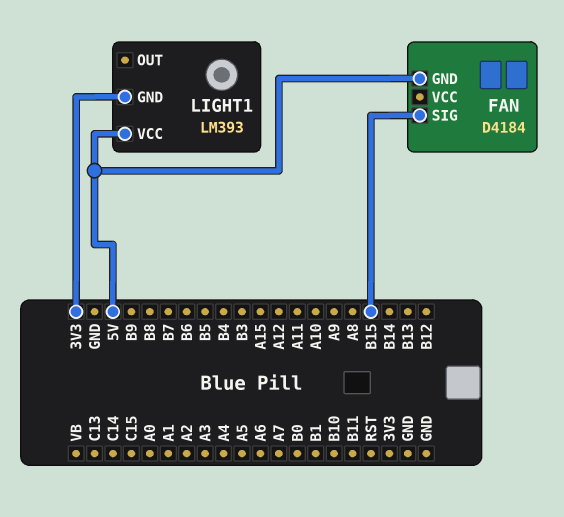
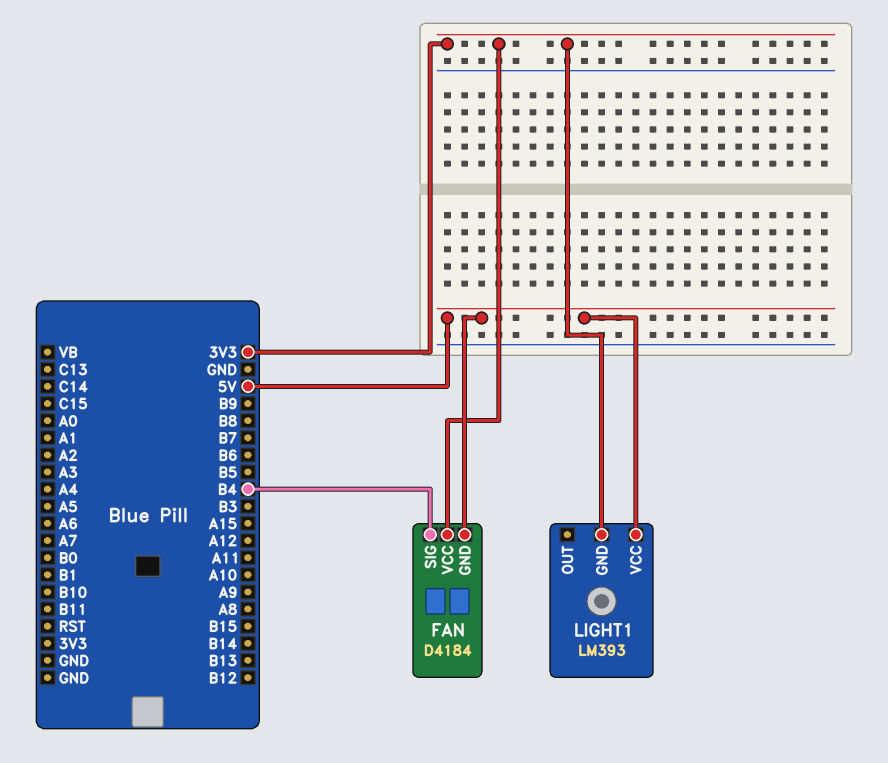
FAN pin SIG: B15 -> B4
FAN pin VCC: none -> 3V3

